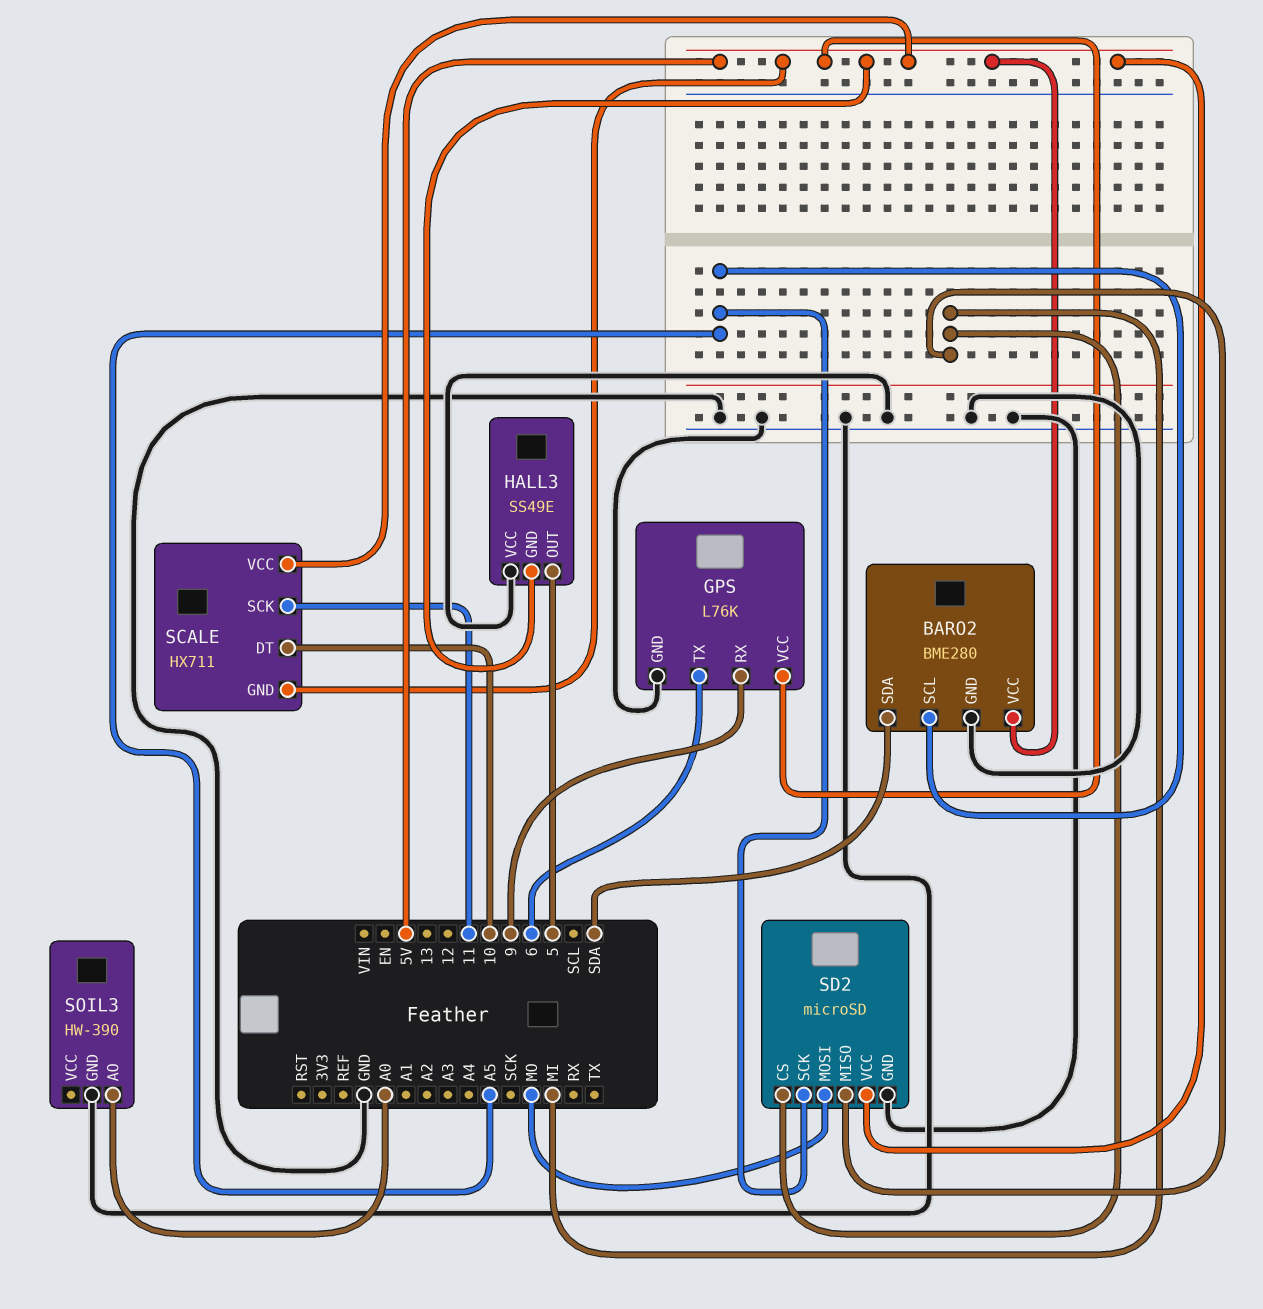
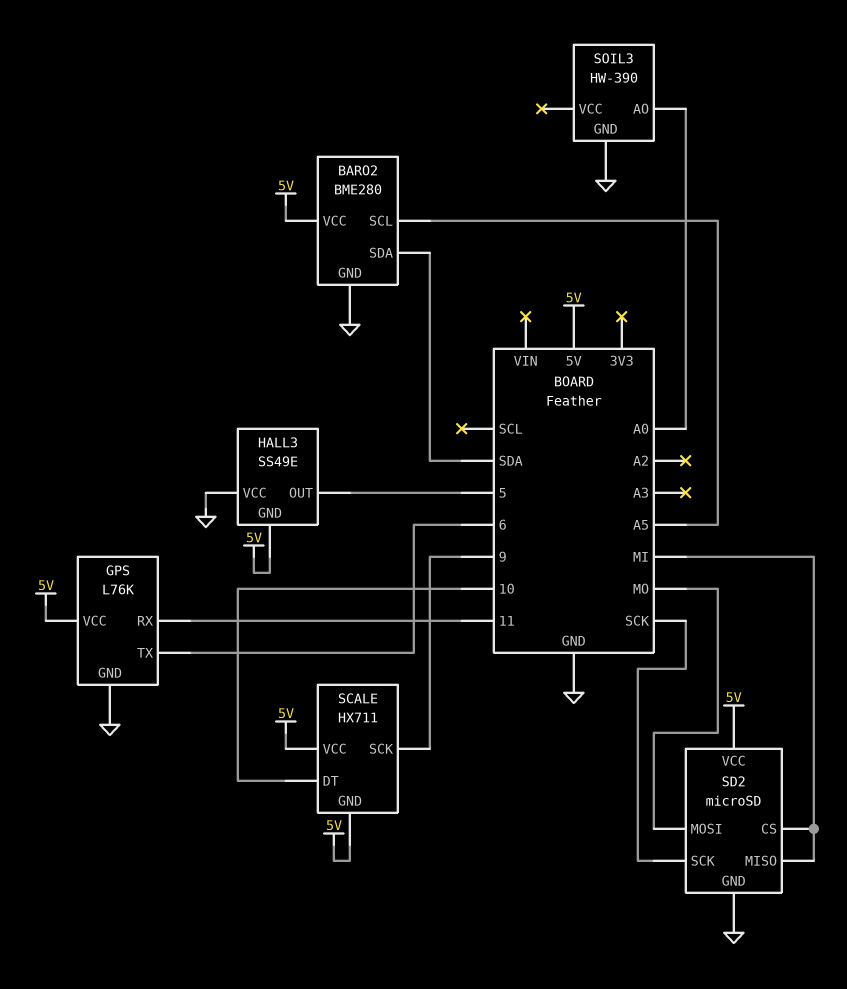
GPS pin RX: 9 -> 11
SCALE pin SCK: 11 -> 9
SD2 pin SCK: A5 -> SCK

